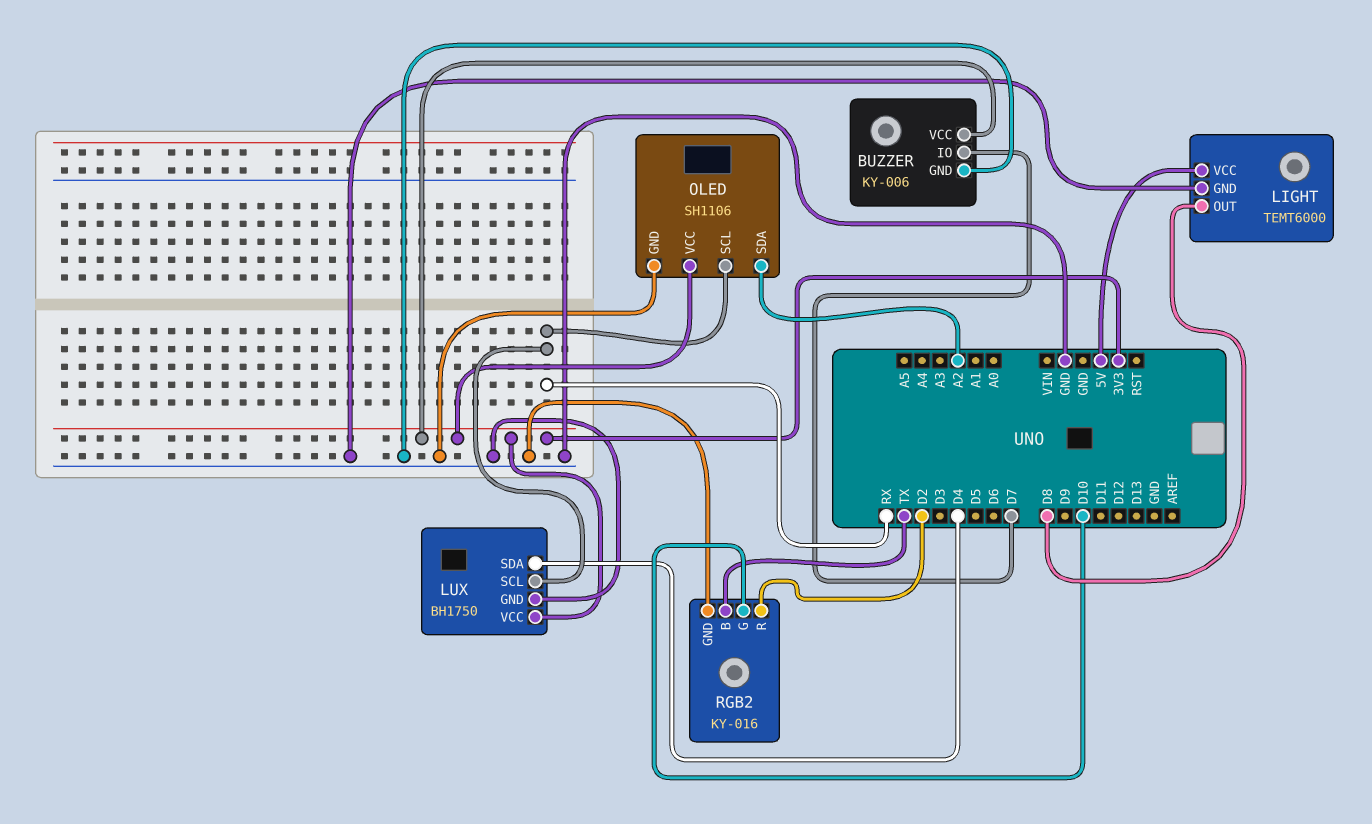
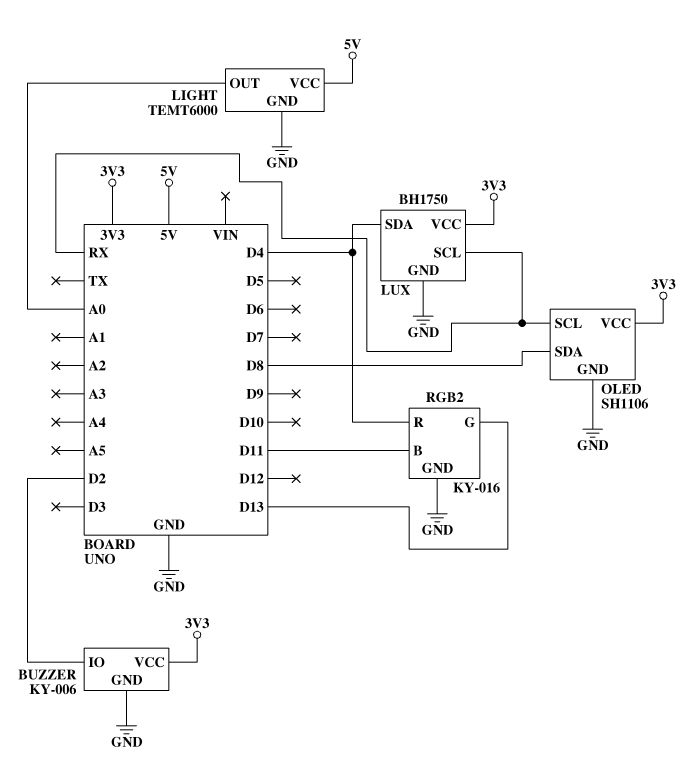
BUZZER pin IO: D7 -> D2
LIGHT pin OUT: D8 -> A0
OLED pin SDA: A2 -> D8
RGB2 pin B: TX -> D11
RGB2 pin G: D10 -> D13
RGB2 pin R: D2 -> D4

